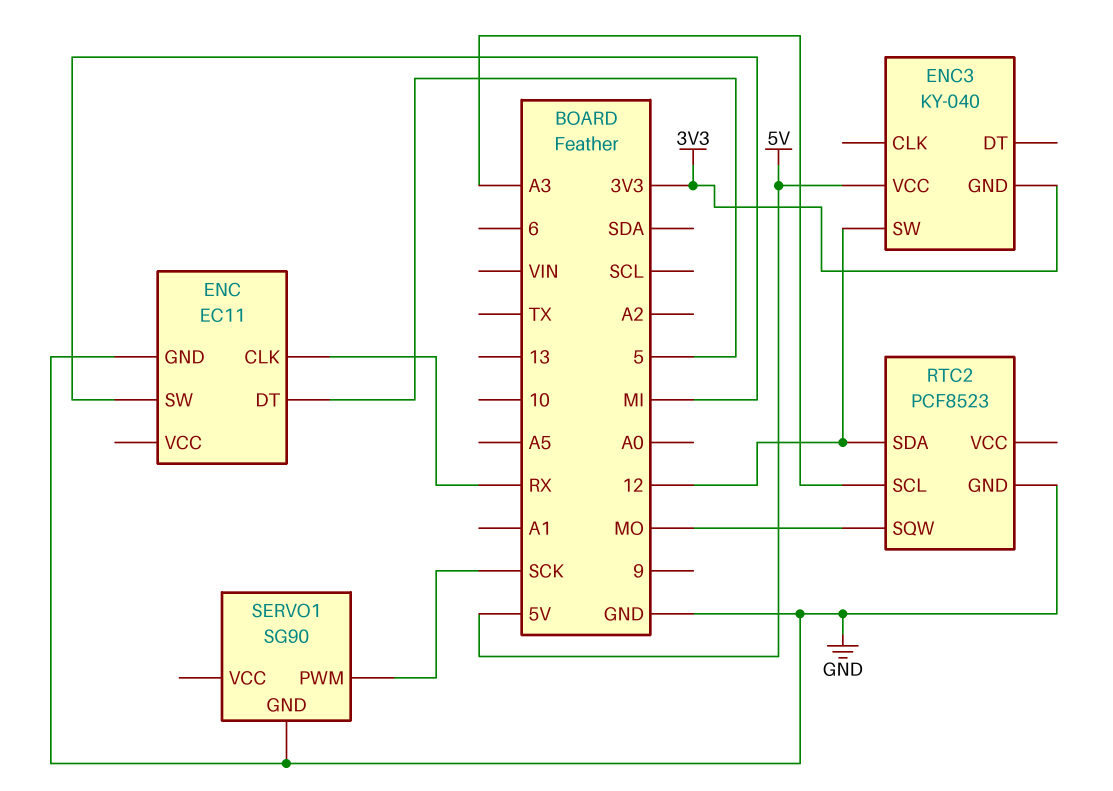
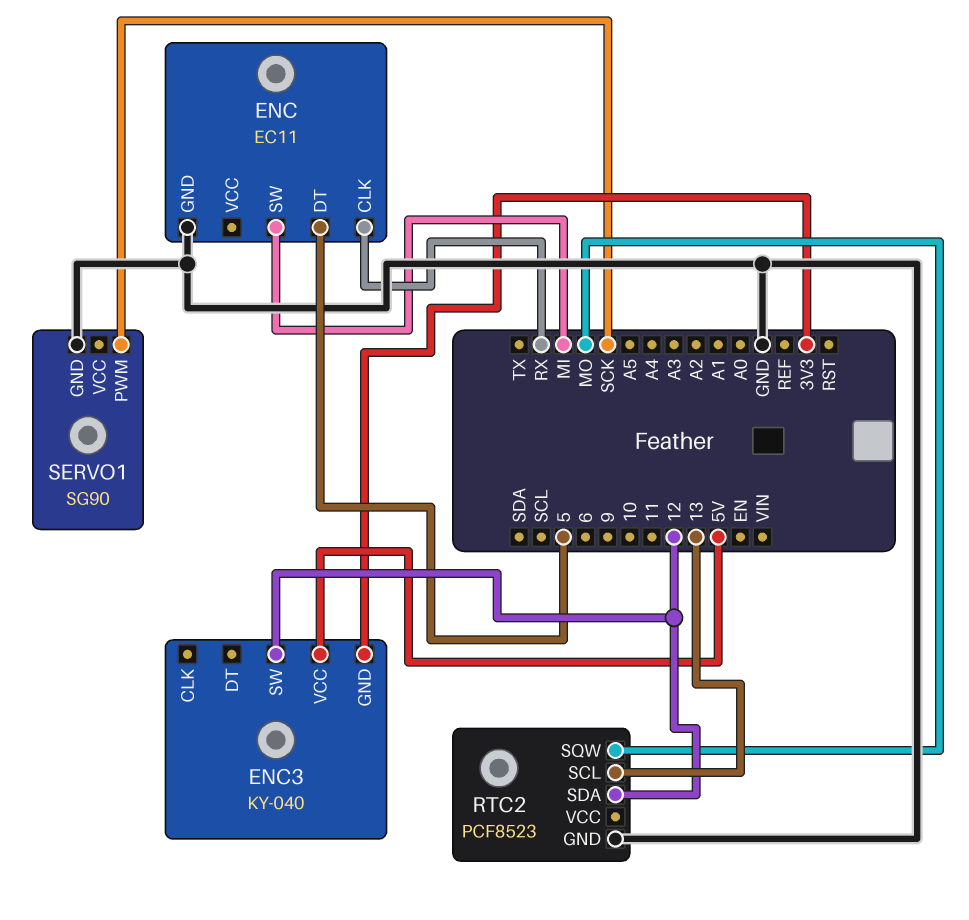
RTC2 pin SCL: A3 -> 13

